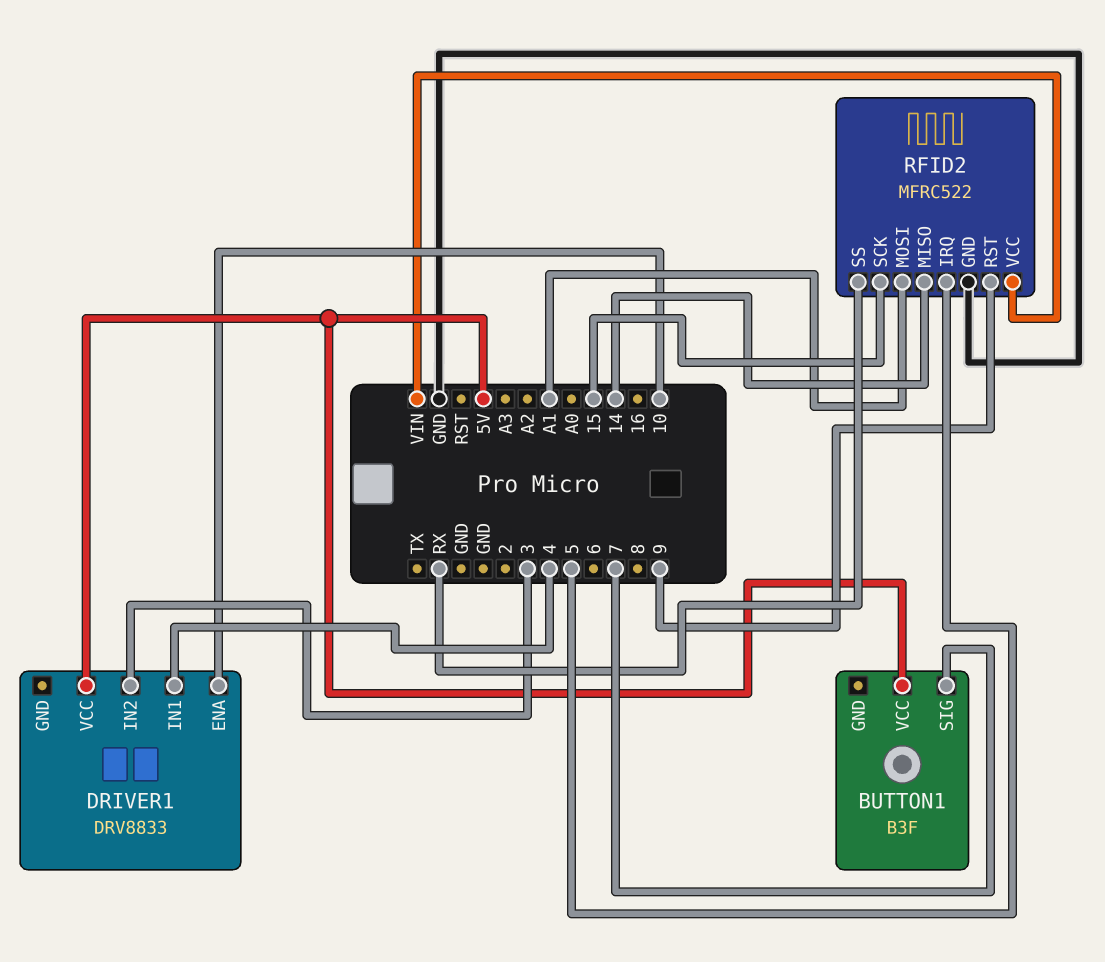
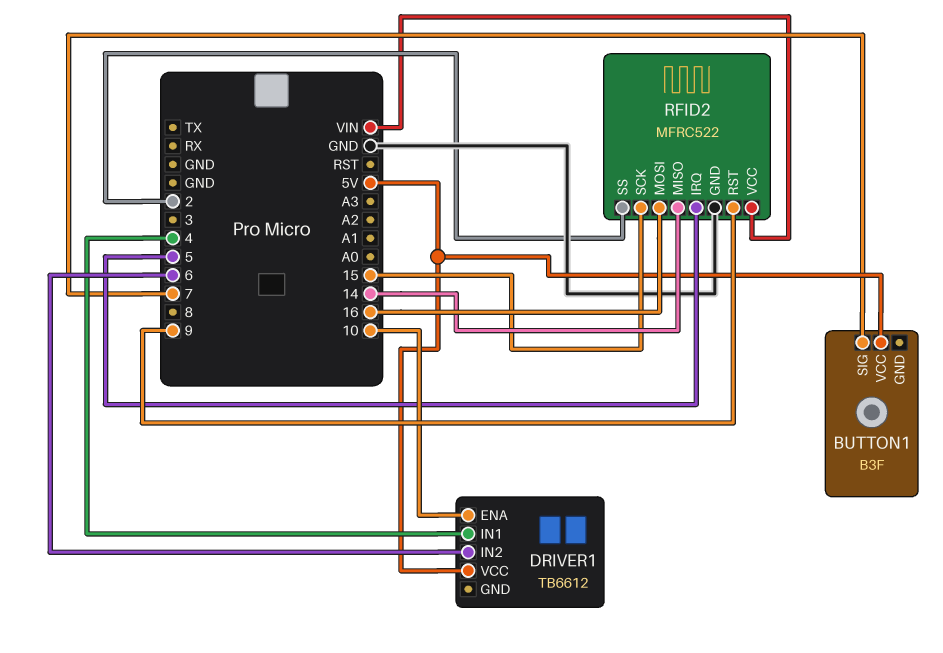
DRIVER1: DRV8833 -> TB6612
DRIVER1 pin IN2: 3 -> 6
RFID2 pin MOSI: A1 -> 16
RFID2 pin SS: RX -> 2

